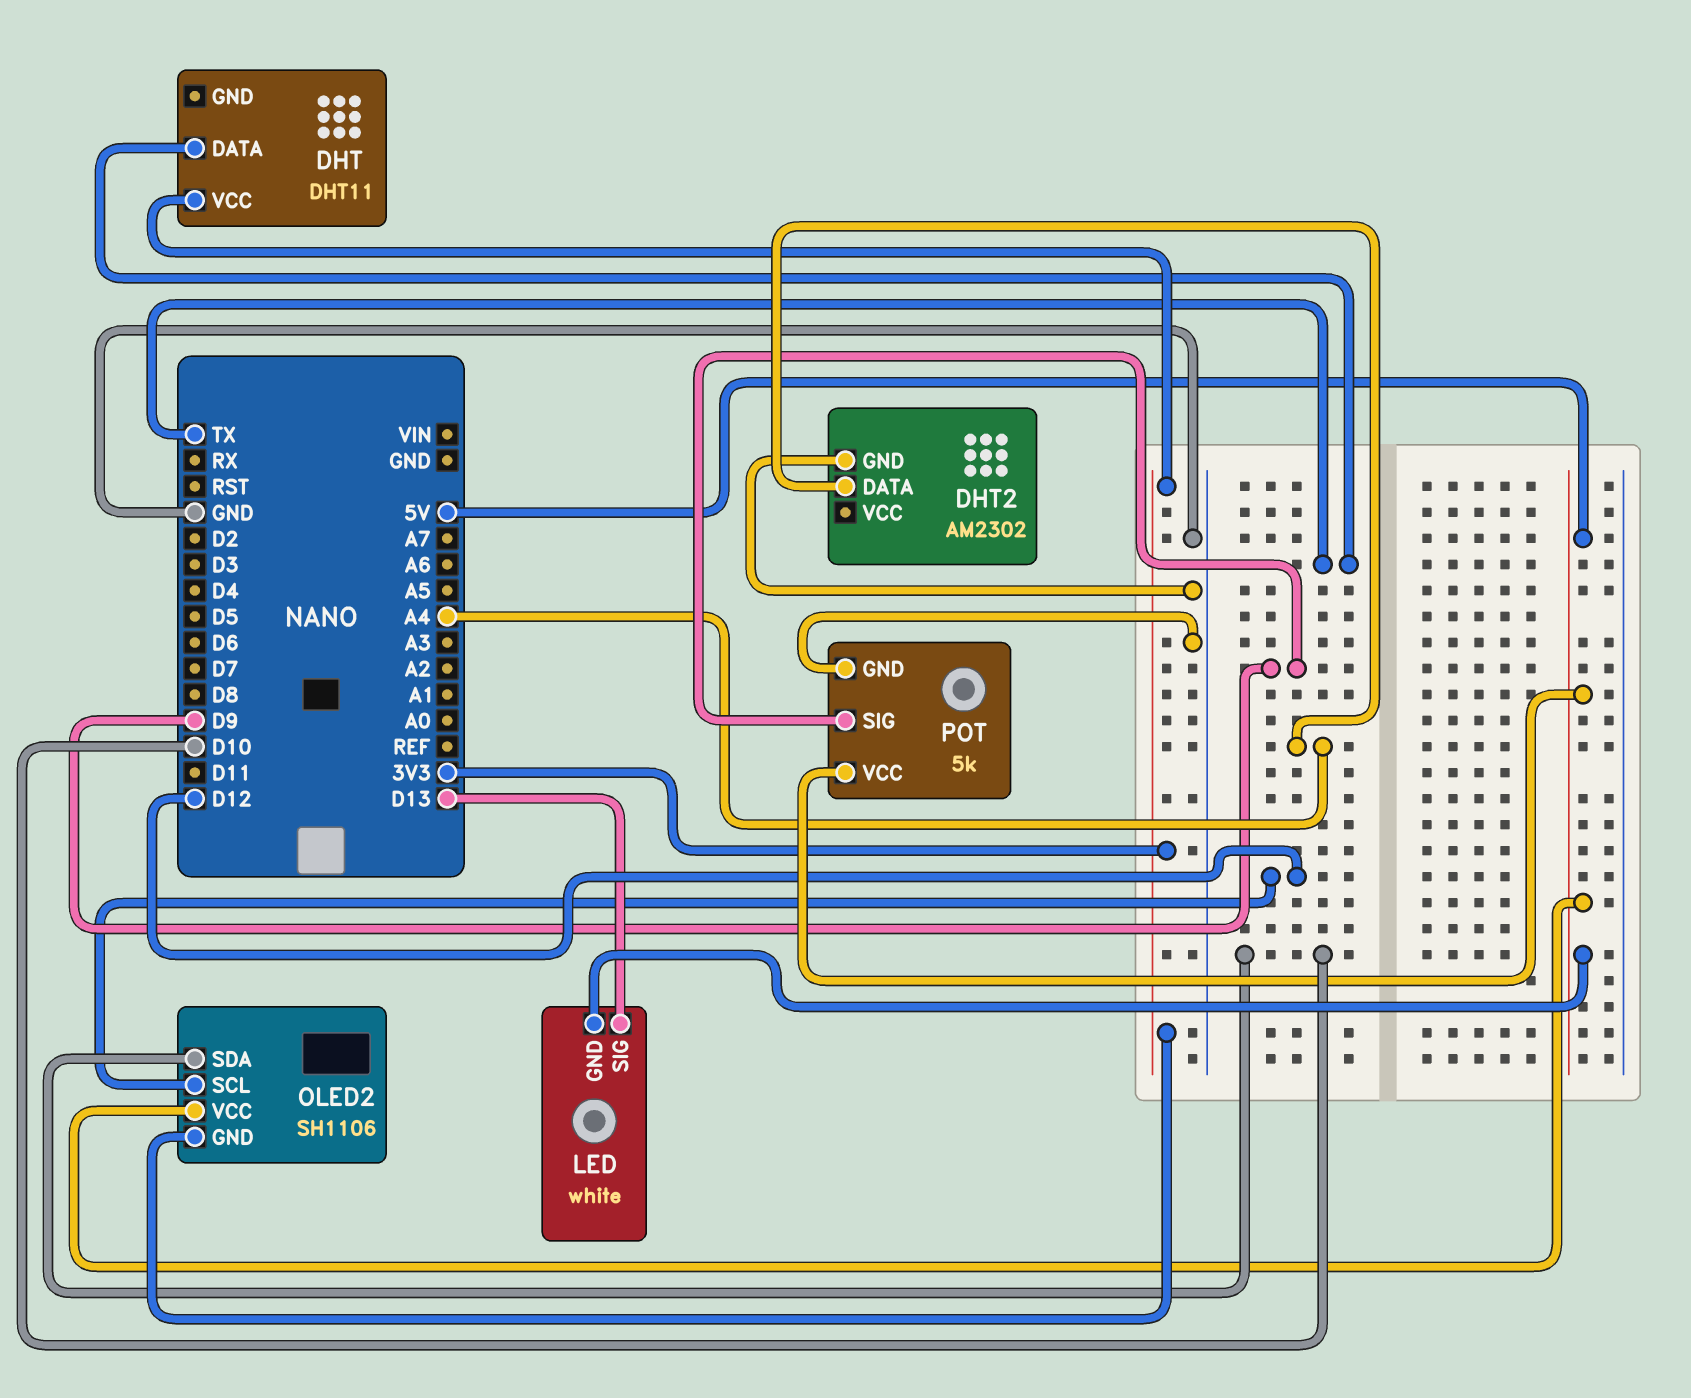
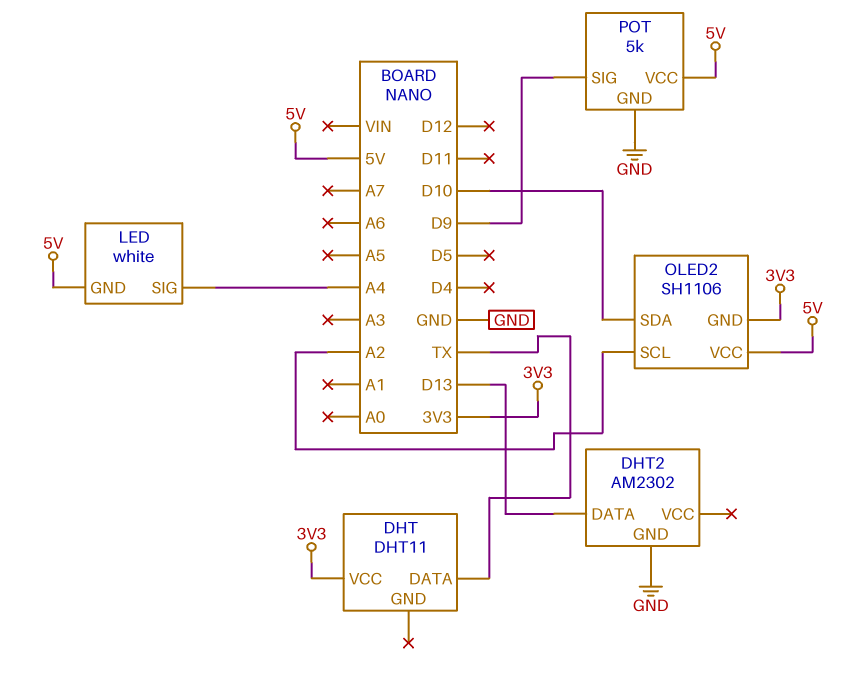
DHT2 pin DATA: A4 -> D13
LED pin SIG: D13 -> A4
OLED2 pin SCL: D12 -> A2

